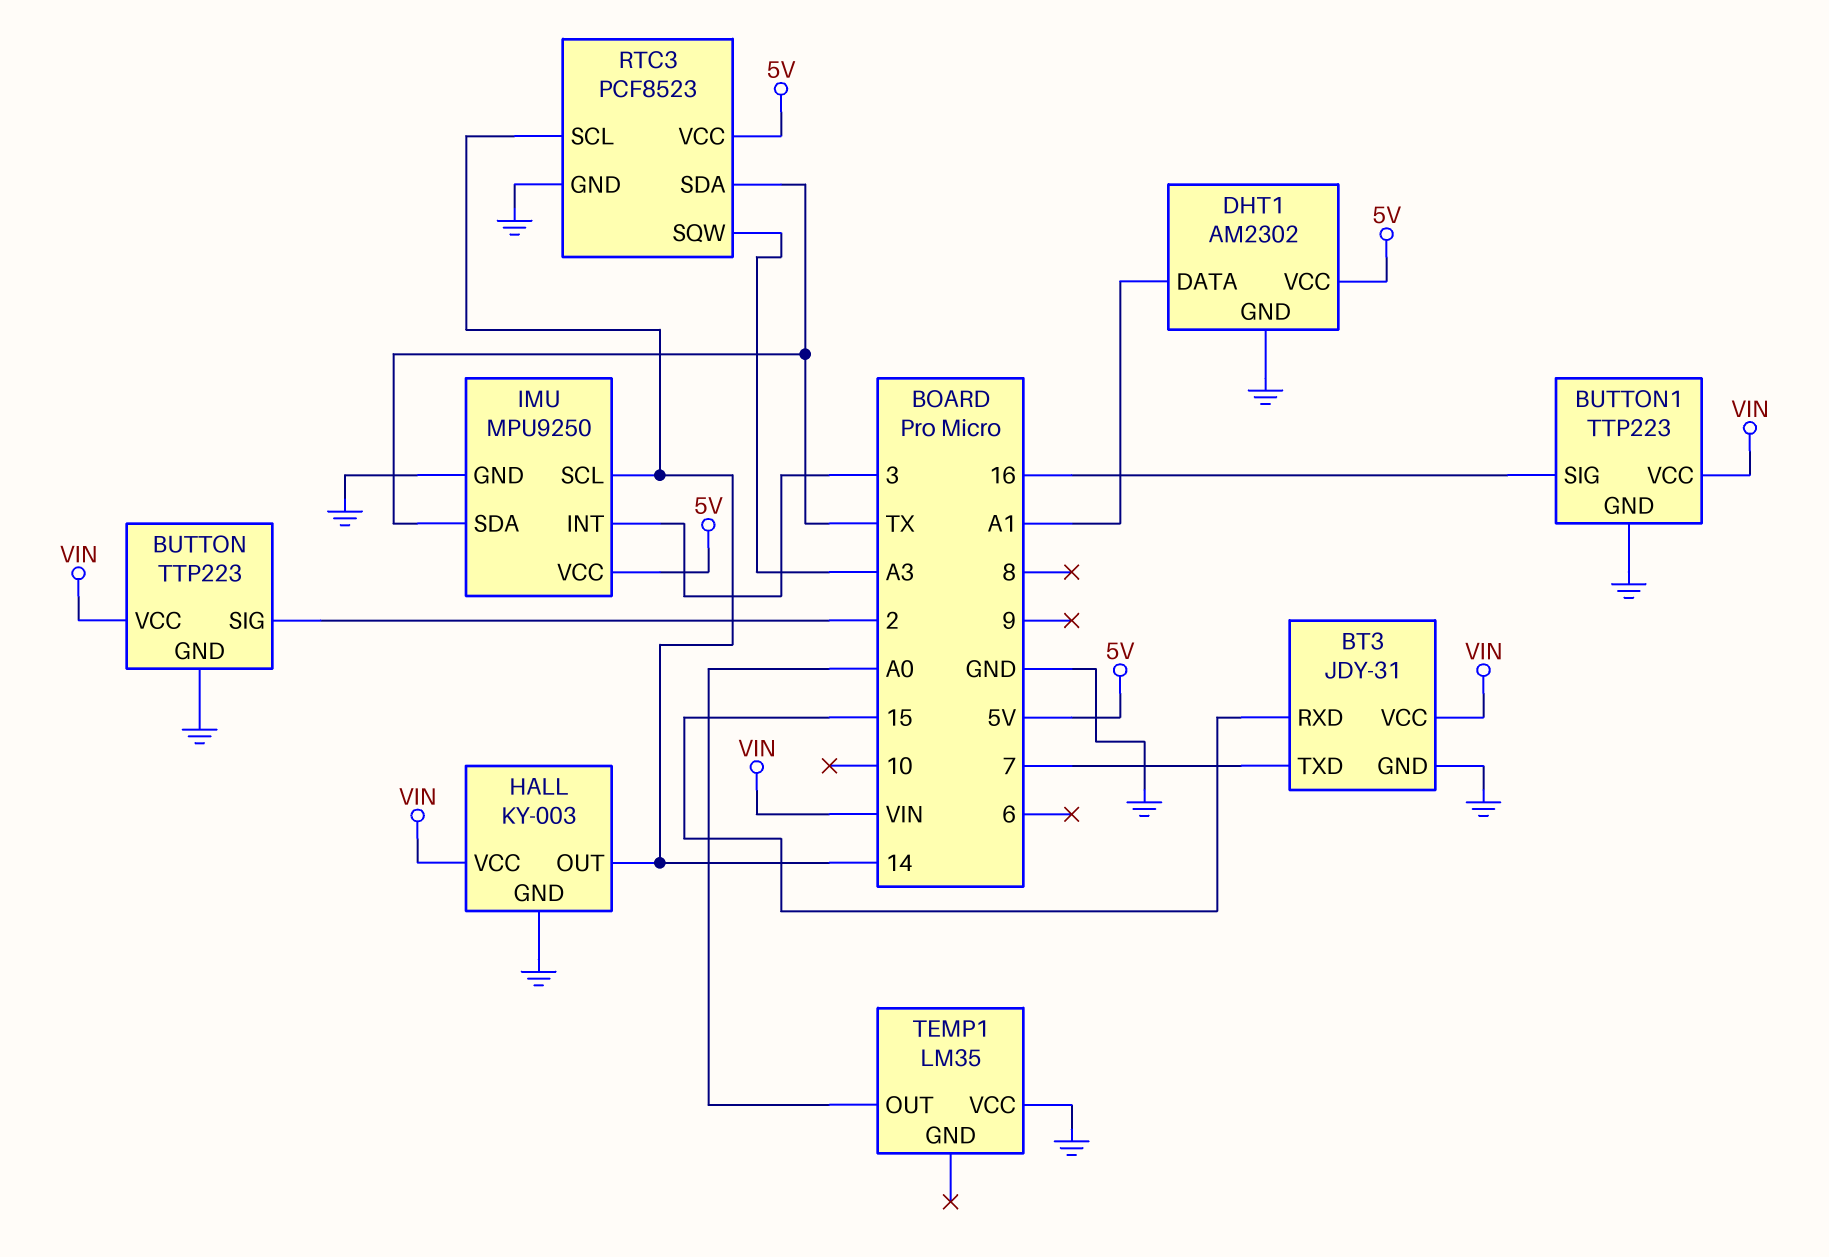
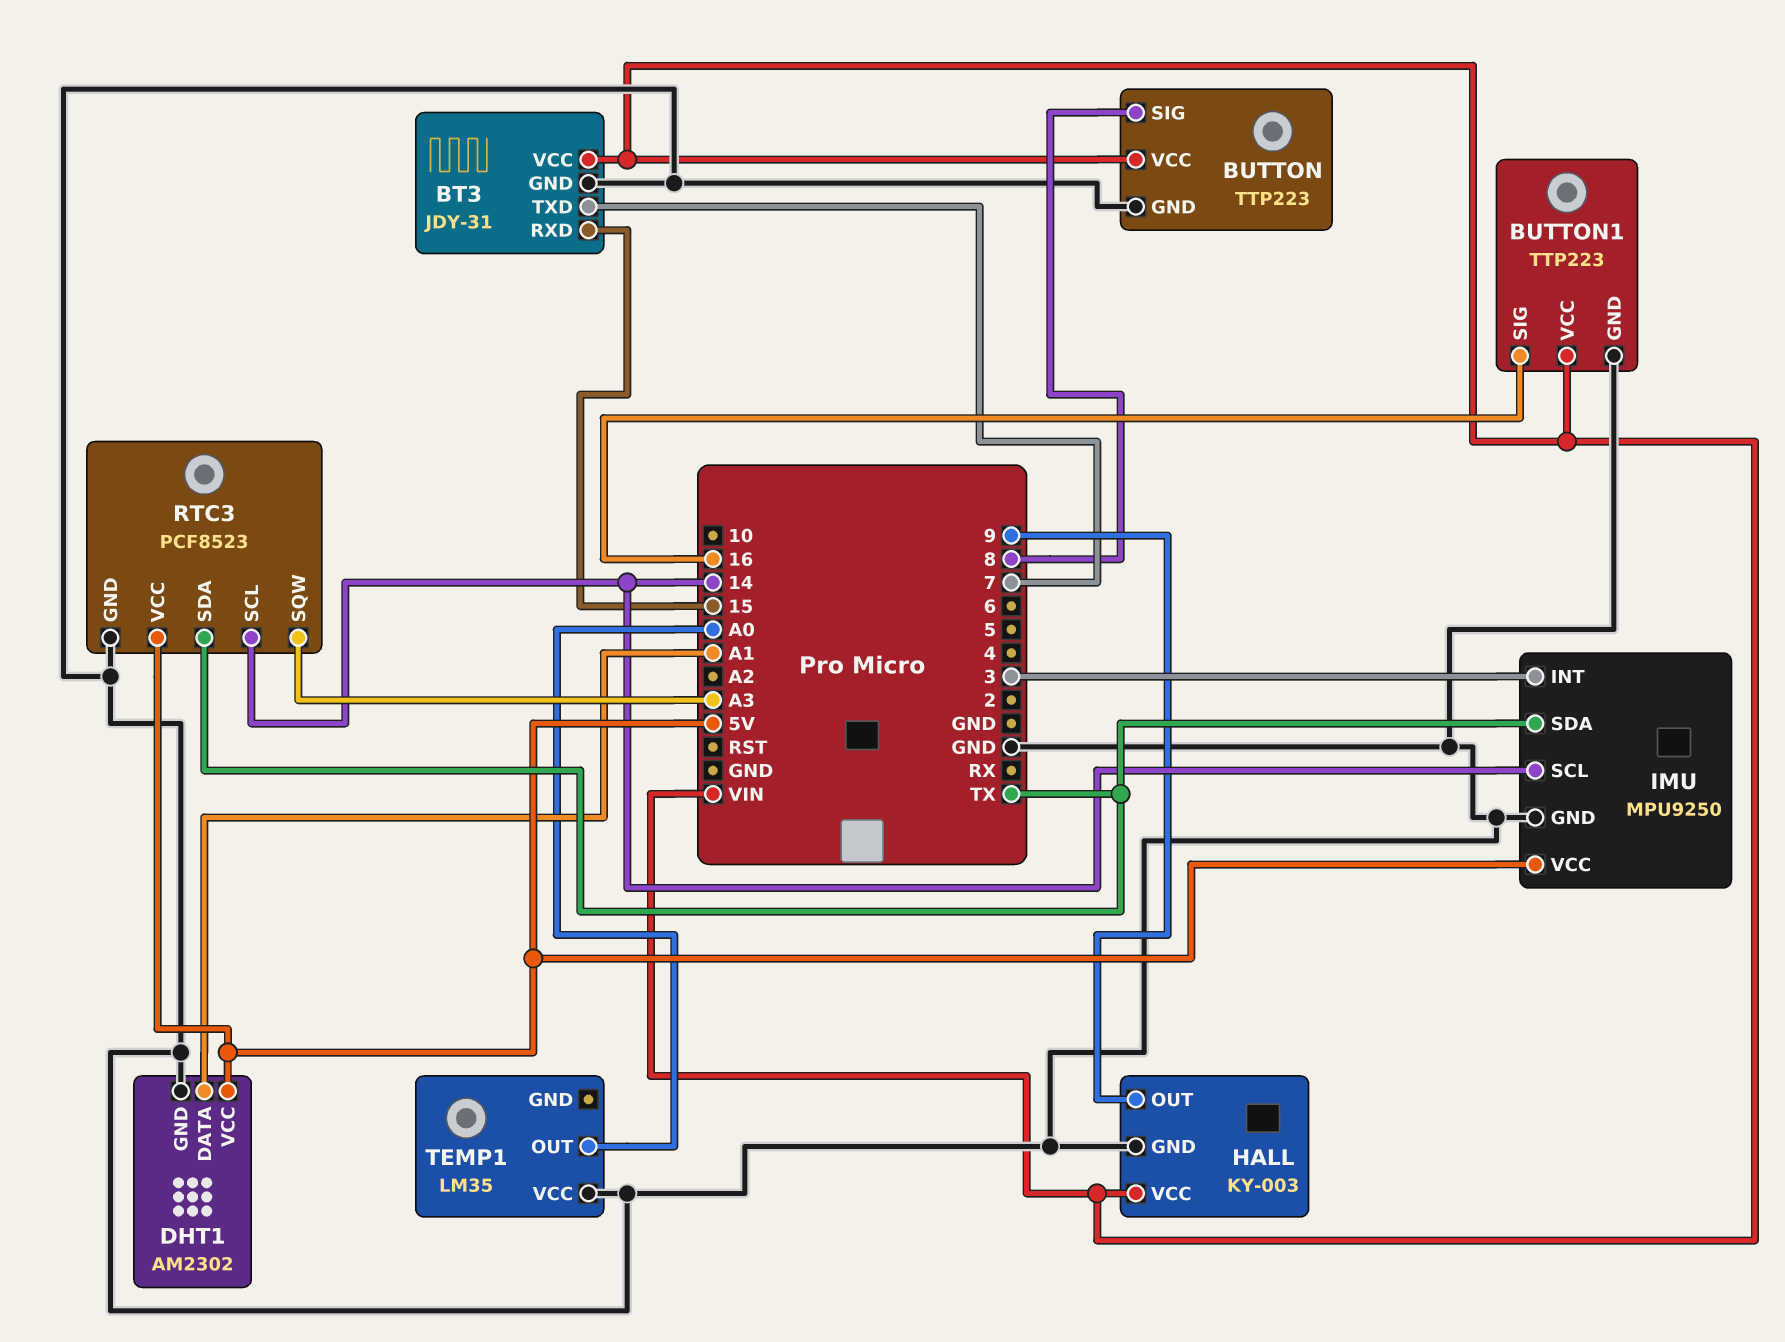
BUTTON pin SIG: 2 -> 8
HALL pin OUT: 14 -> 9

